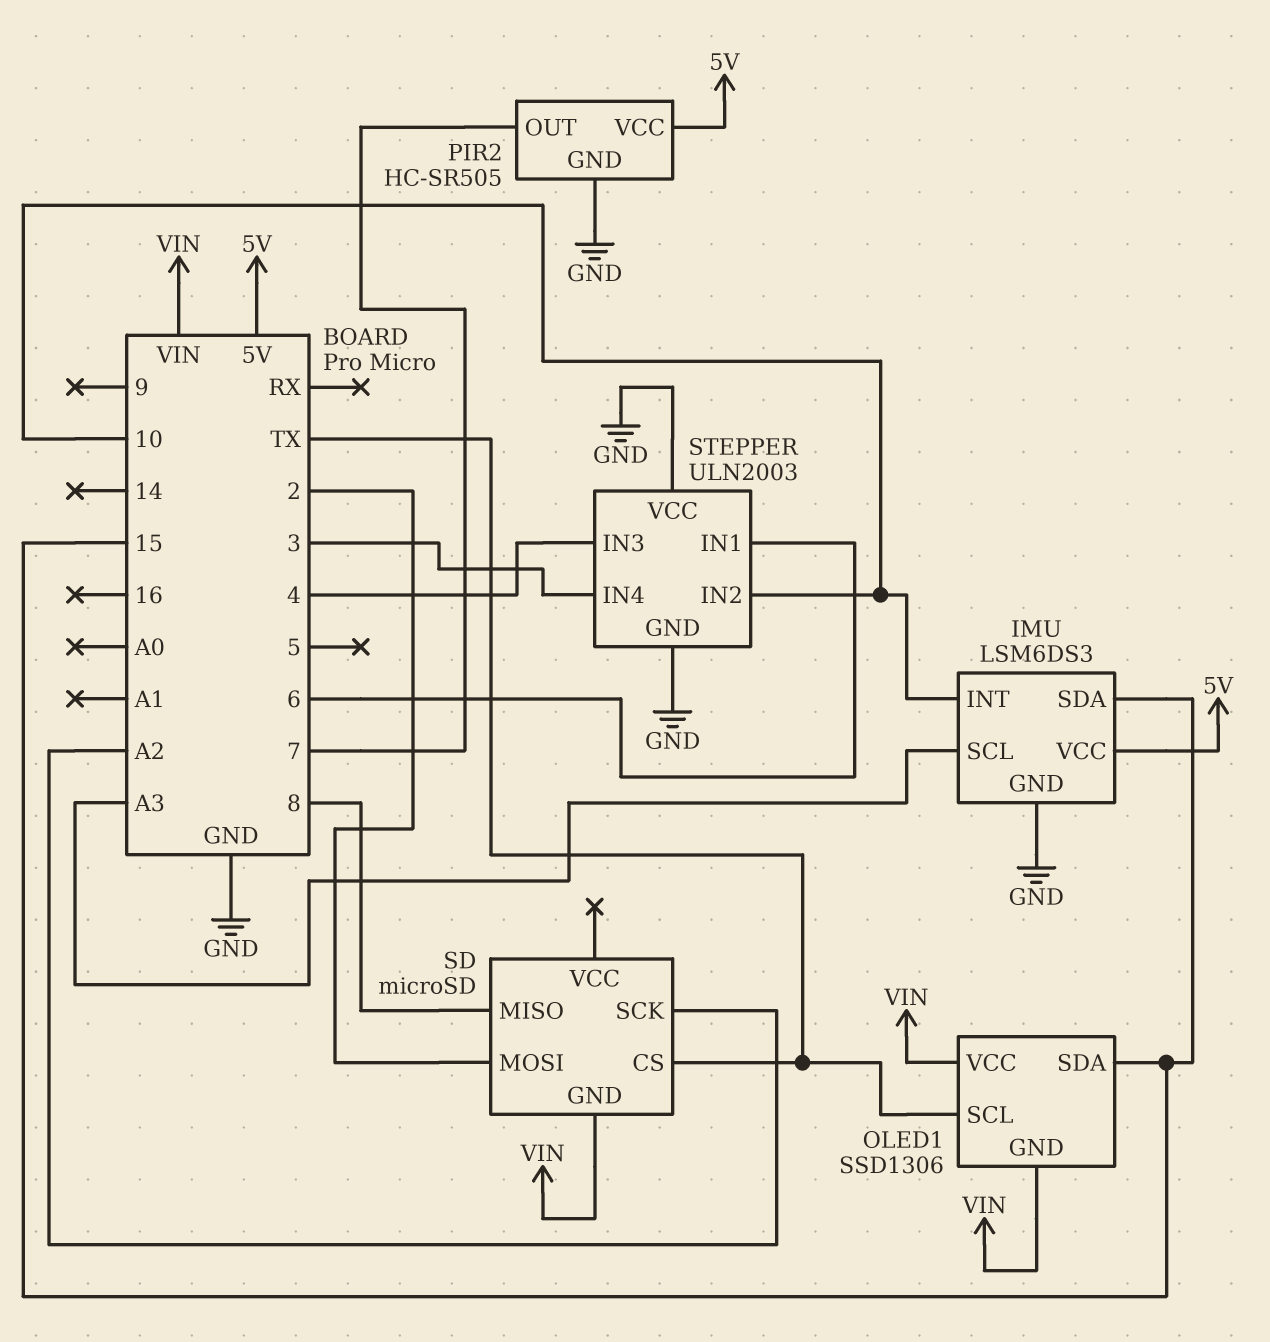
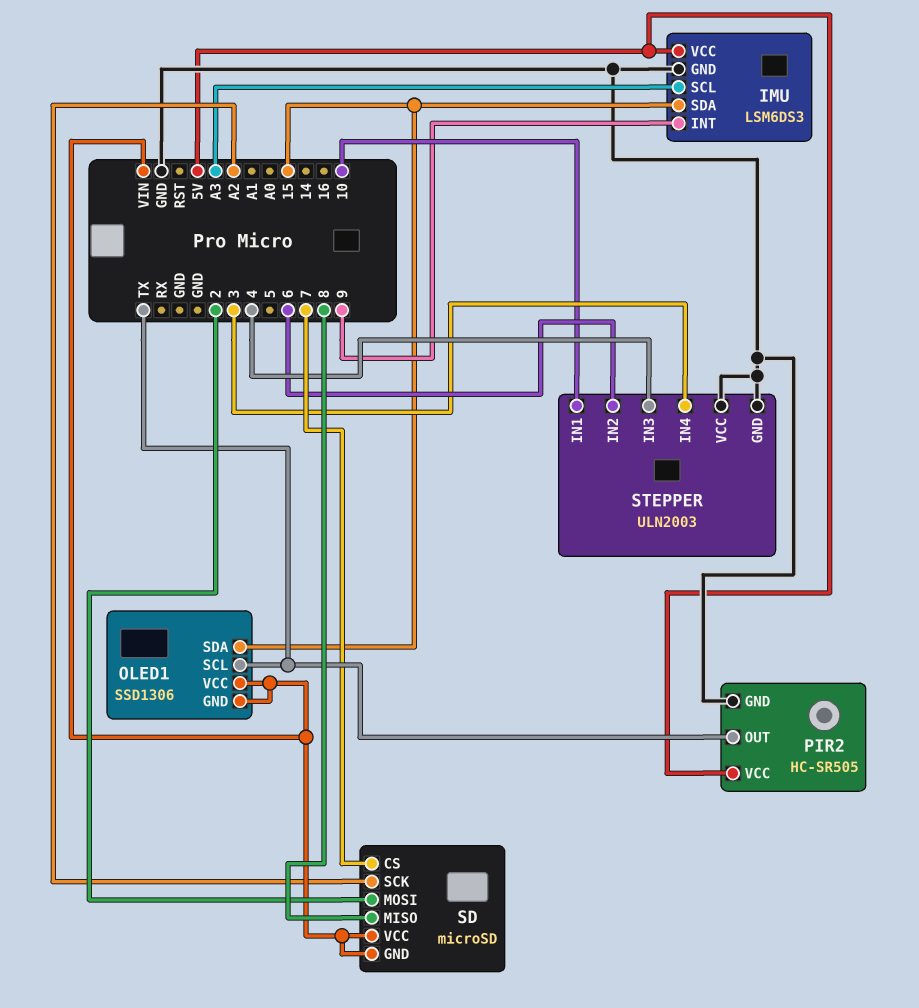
IMU pin INT: 10 -> 9
PIR2 pin OUT: 7 -> TX
SD pin CS: TX -> 7
SD pin VCC: none -> VIN
STEPPER pin IN1: 6 -> 10
STEPPER pin IN2: 10 -> 6

